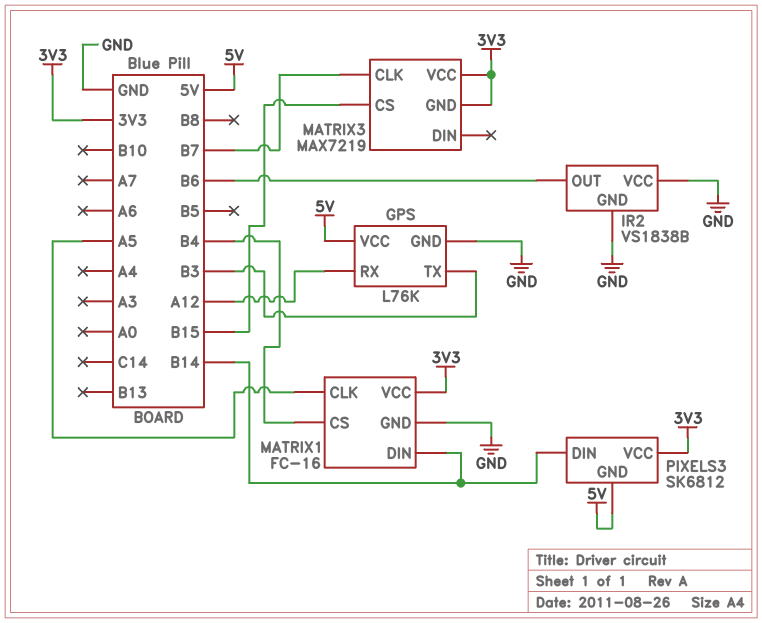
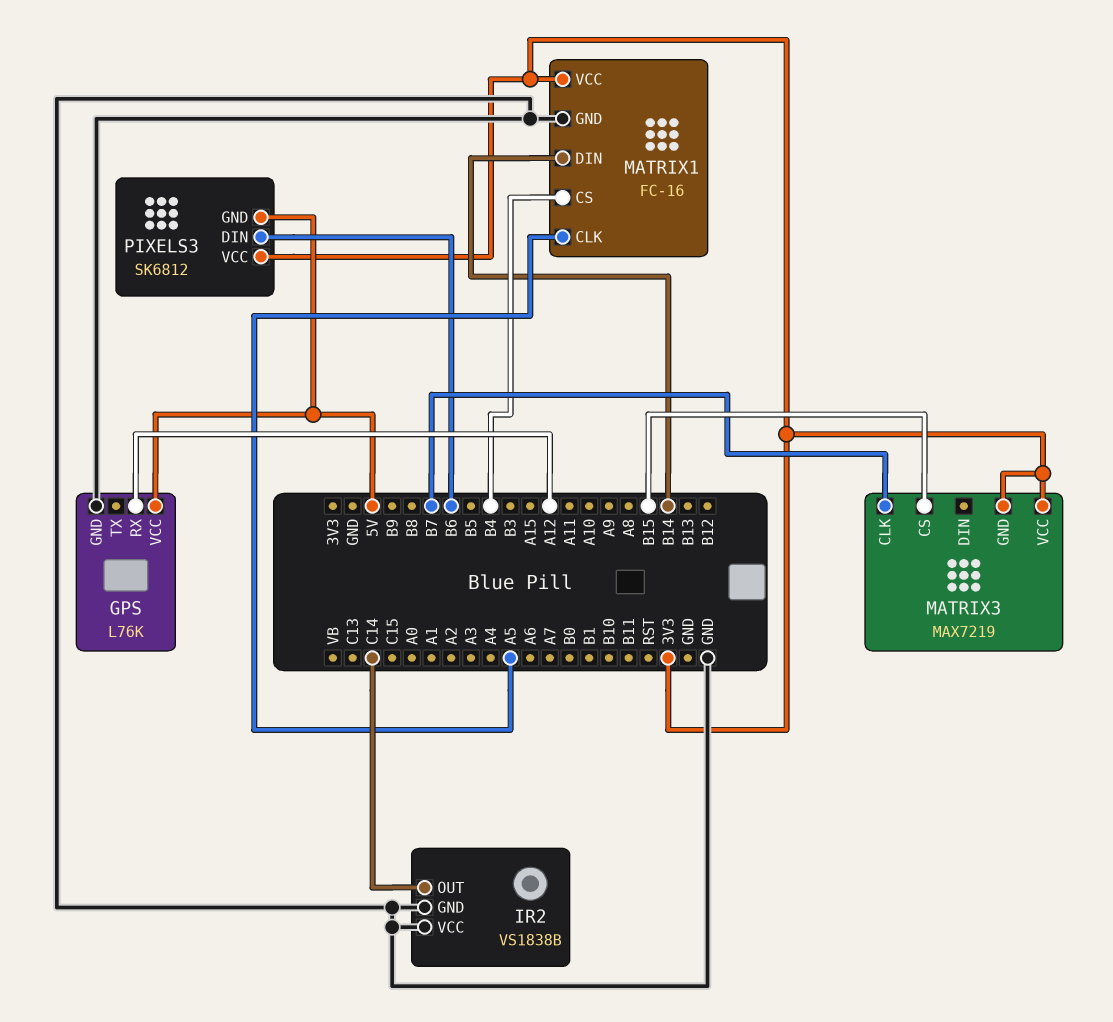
GPS pin TX: B3 -> none
IR2 pin OUT: B6 -> C14
PIXELS3 pin DIN: B14 -> B6

